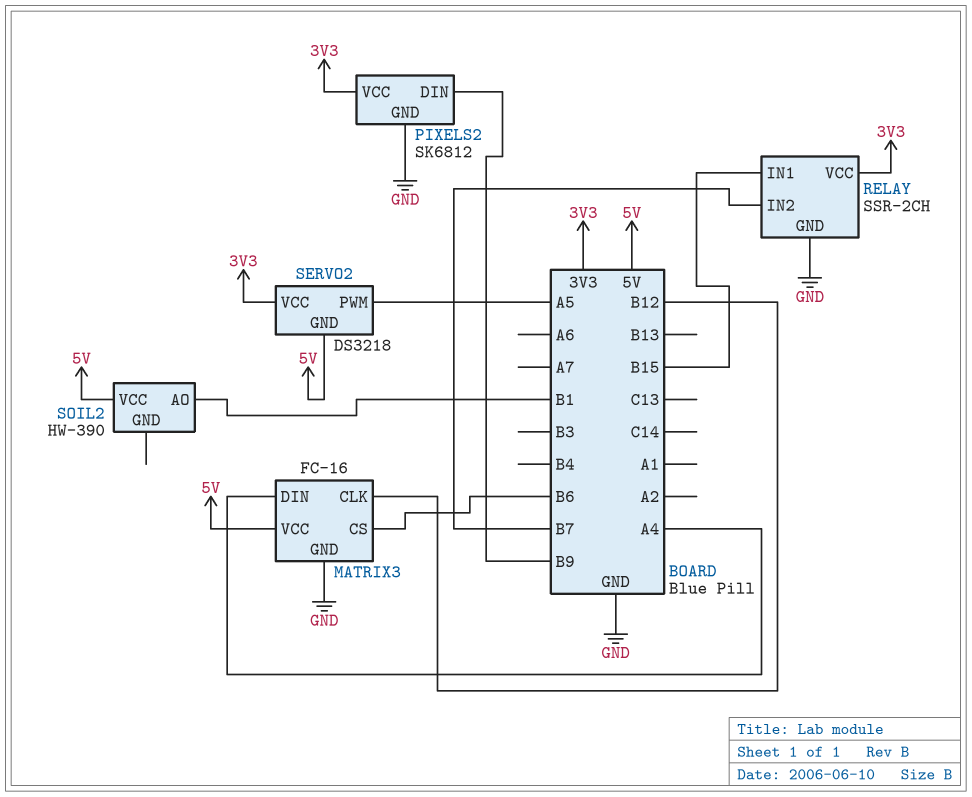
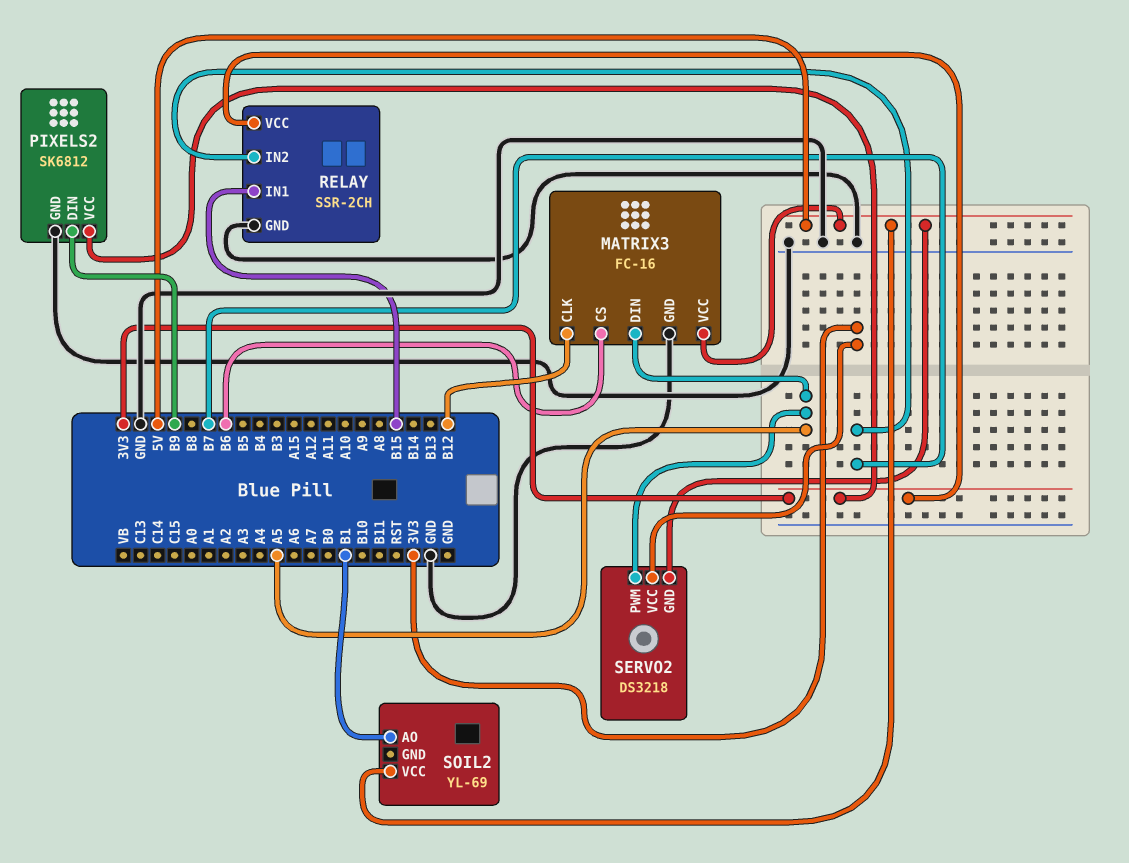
MATRIX3 pin DIN: A4 -> A5
SOIL2: HW-390 -> YL-69

